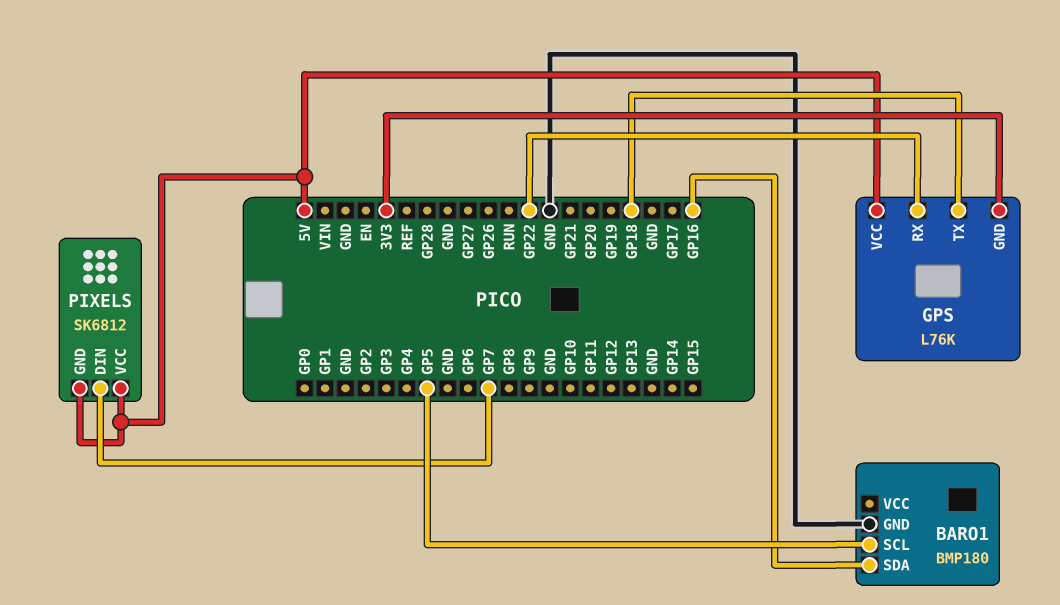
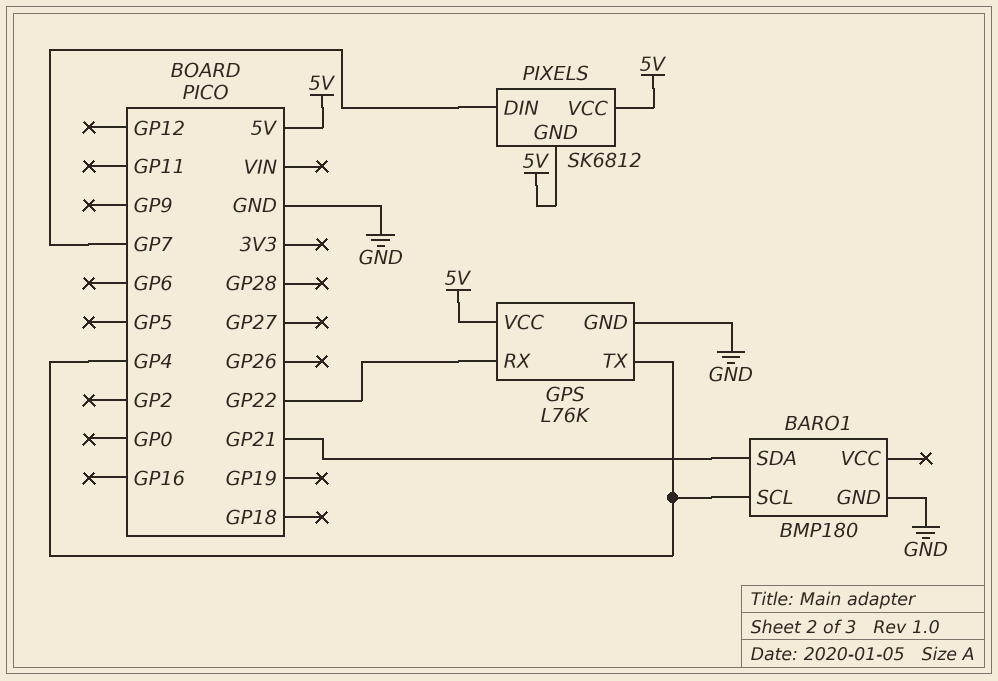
BARO1 pin SCL: GP5 -> GP4
BARO1 pin SDA: GP16 -> GP21
GPS pin GND: 3V3 -> GND
GPS pin TX: GP18 -> GP4

